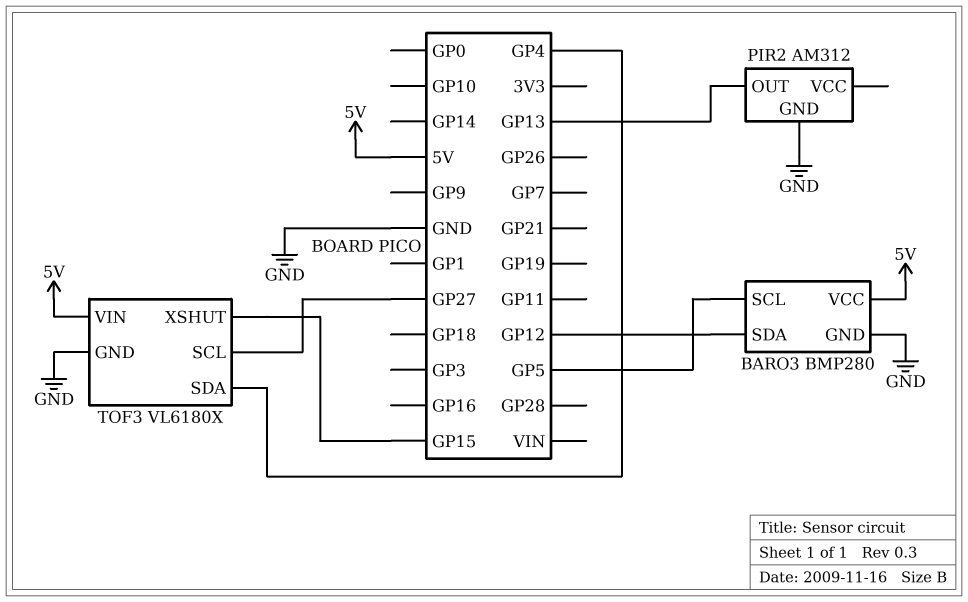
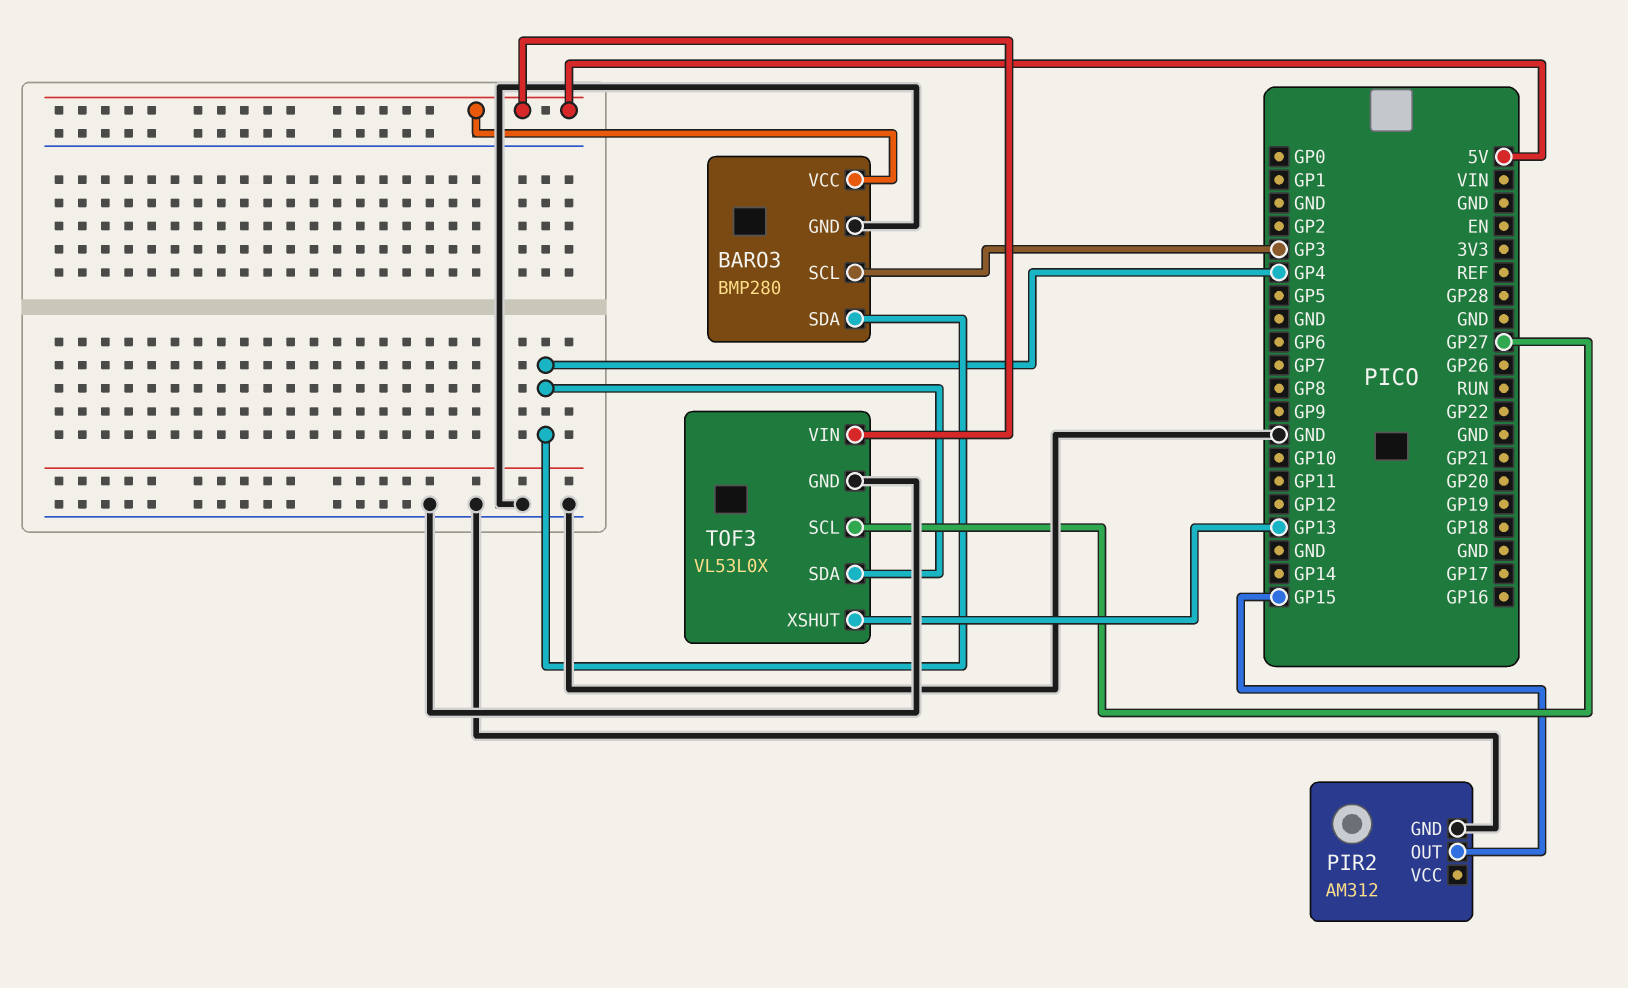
BARO3 pin SCL: GP5 -> GP3
BARO3 pin SDA: GP12 -> GP4
PIR2 pin OUT: GP13 -> GP15
TOF3: VL6180X -> VL53L0X
TOF3 pin XSHUT: GP15 -> GP13

